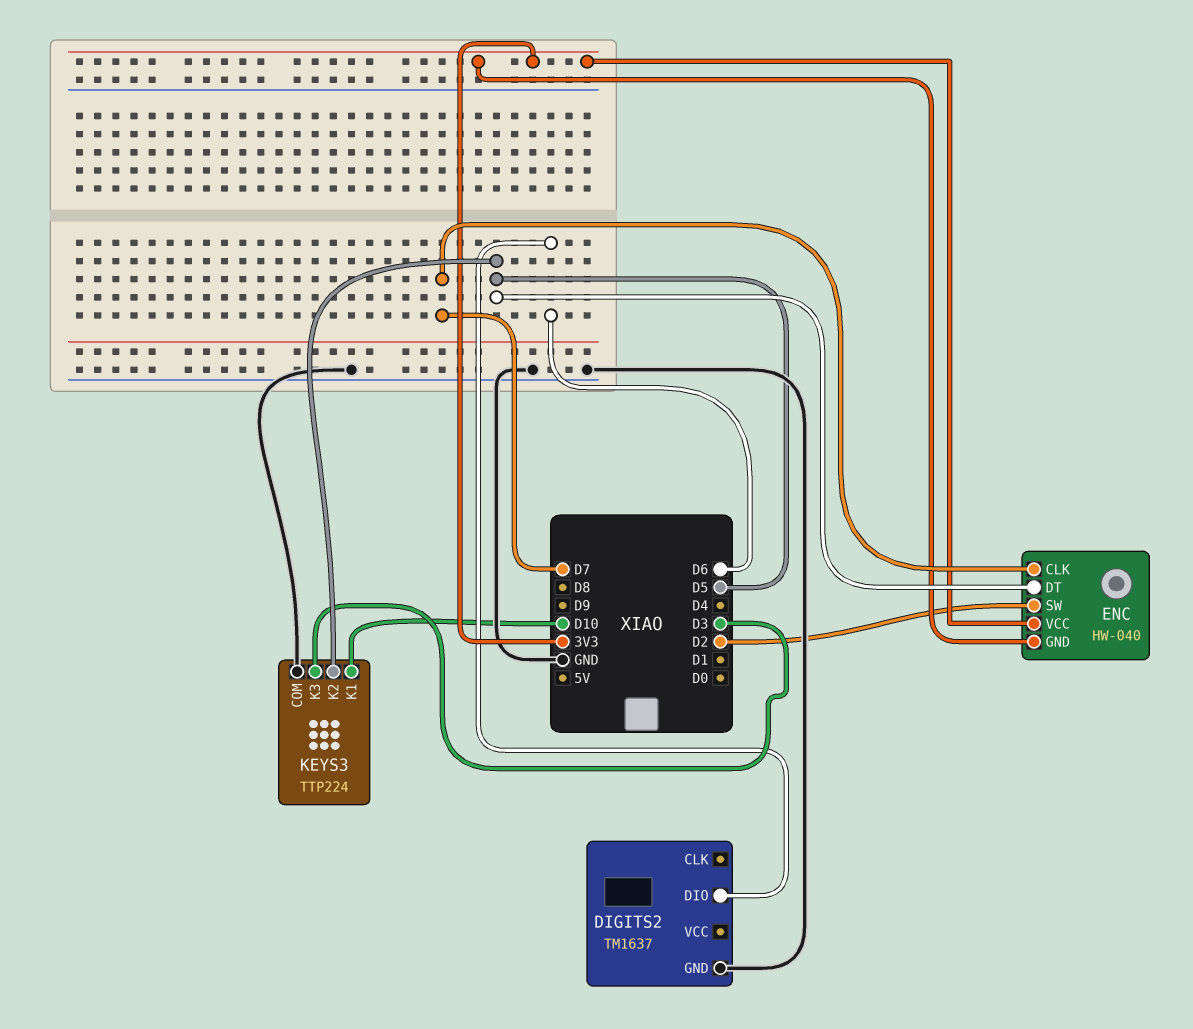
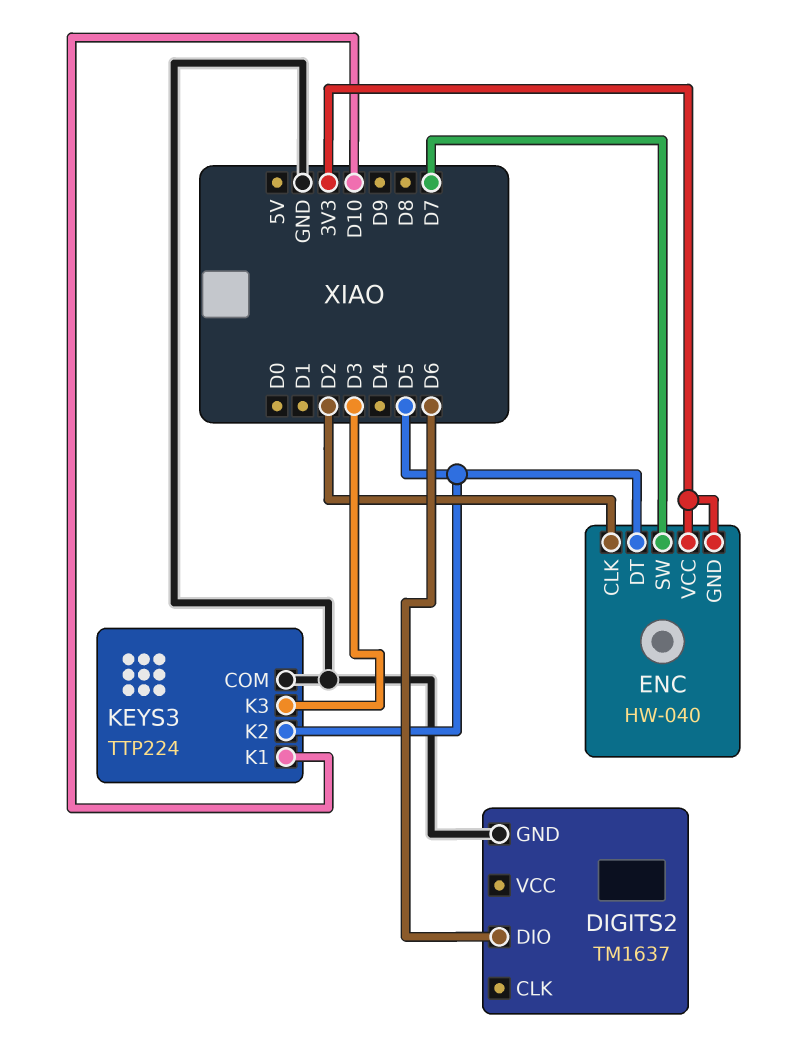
ENC pin CLK: D7 -> D2
ENC pin SW: D2 -> D7

